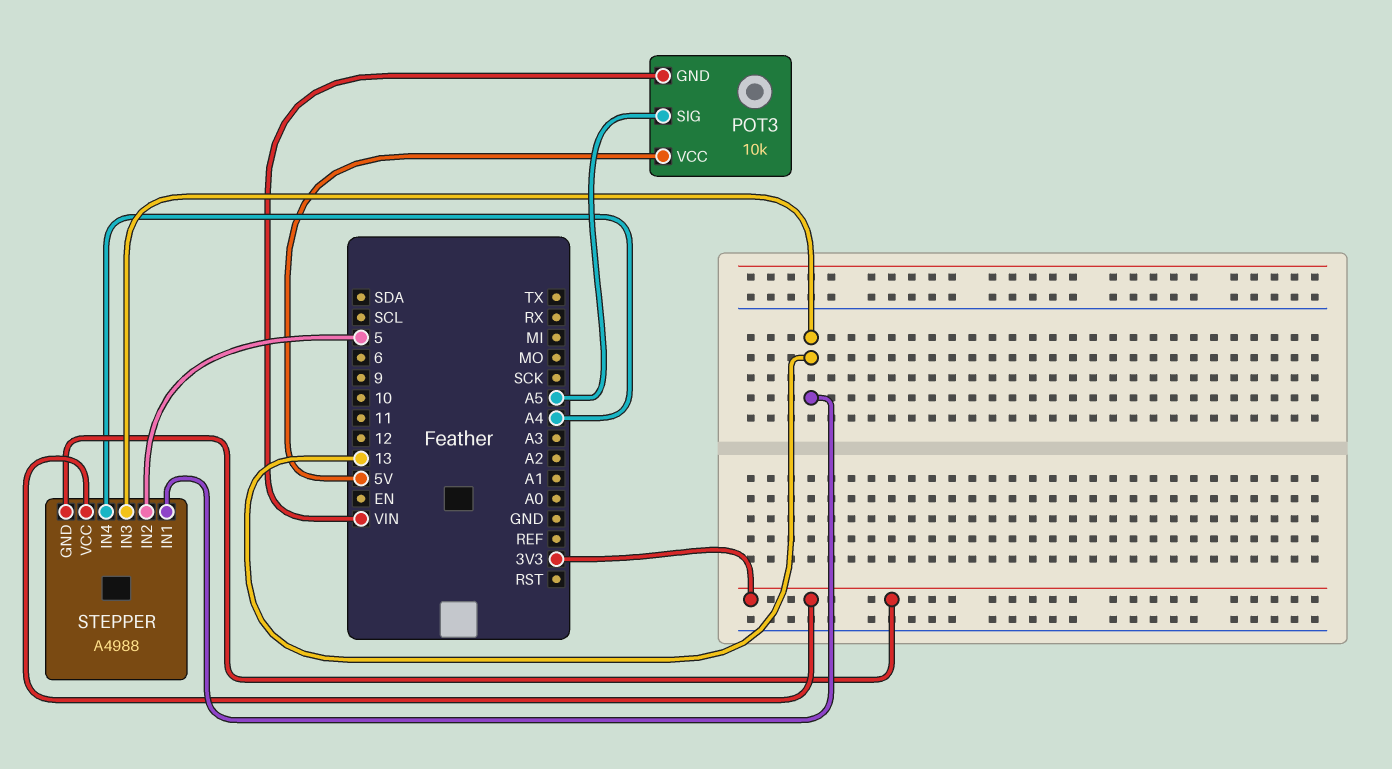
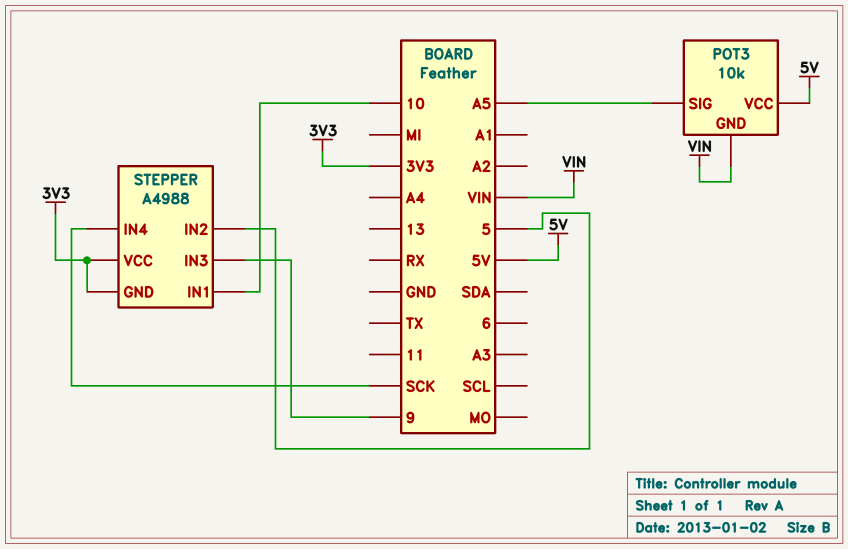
STEPPER pin IN1: 13 -> 10
STEPPER pin IN3: 13 -> 9
STEPPER pin IN4: A4 -> SCK

